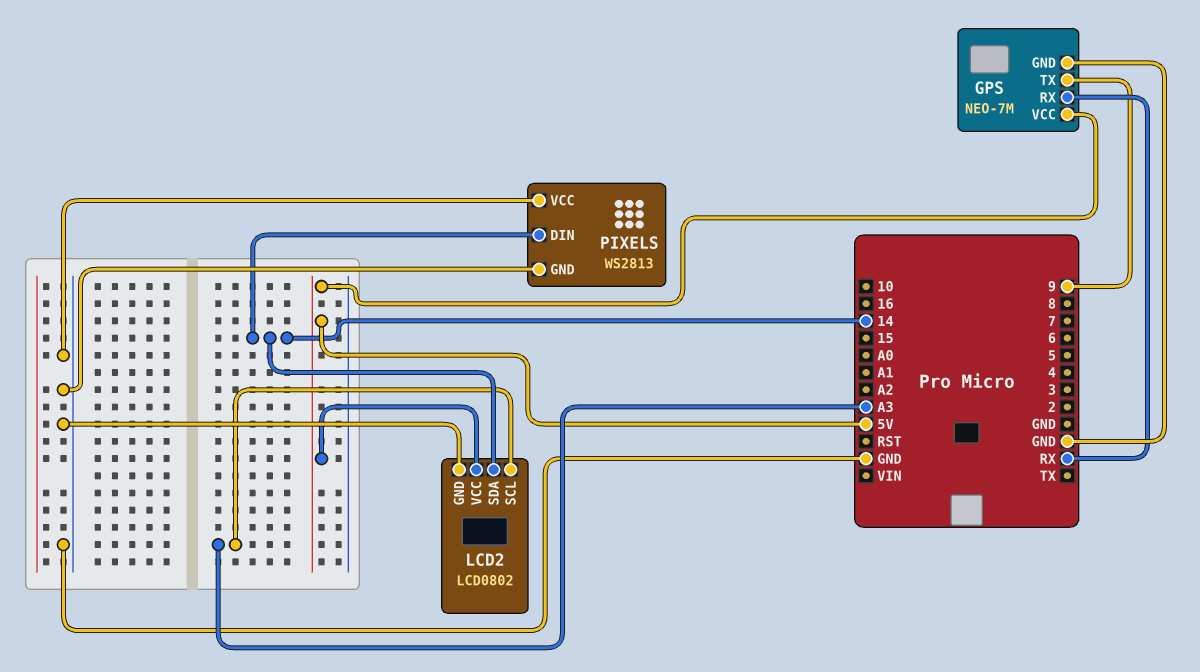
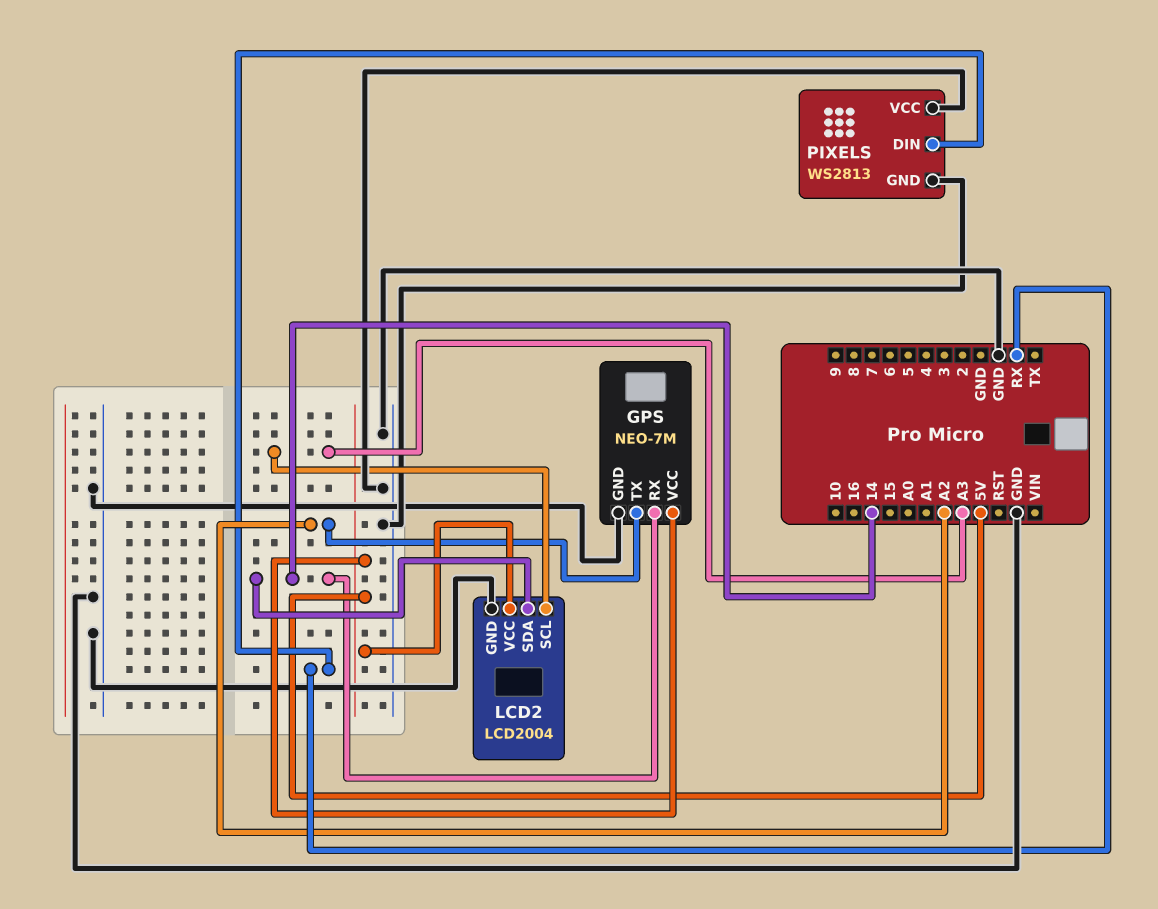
GPS pin RX: RX -> 14
GPS pin TX: 9 -> A2
LCD2: LCD0802 -> LCD2004
PIXELS pin DIN: 14 -> RX

